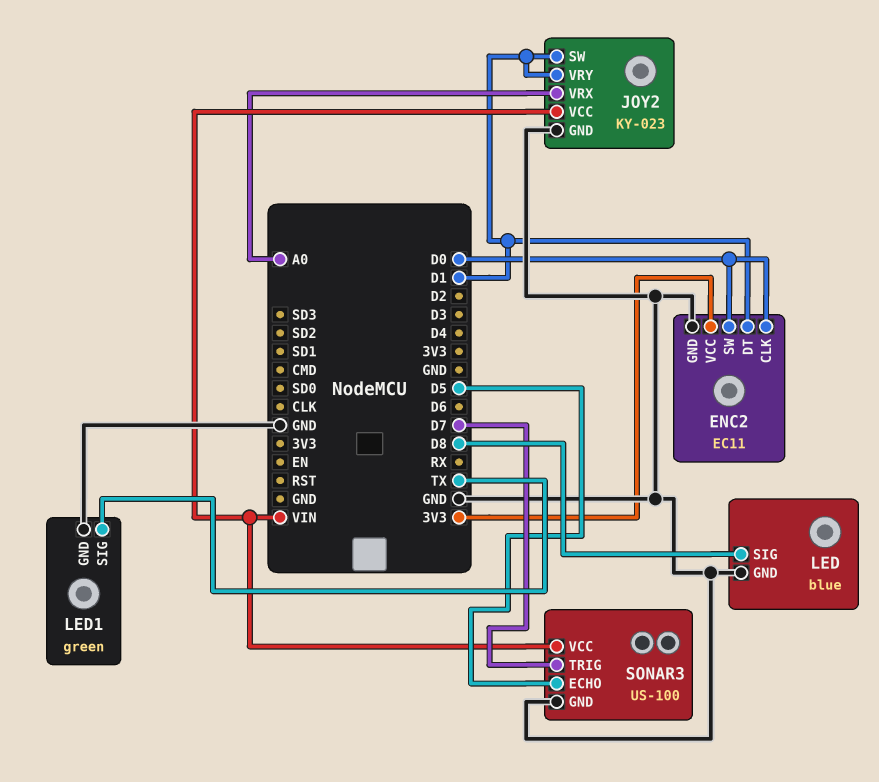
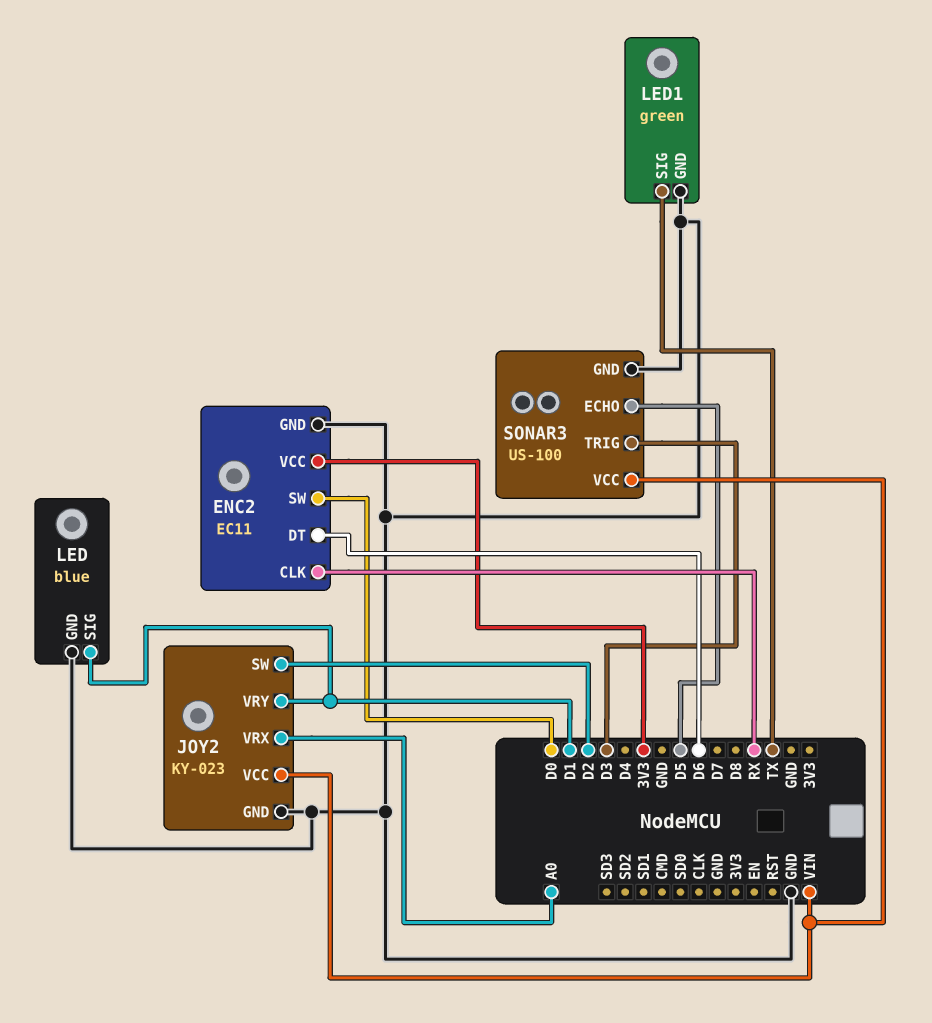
ENC2 pin CLK: D0 -> RX
ENC2 pin DT: D1 -> D6
JOY2 pin SW: D1 -> D2
LED pin SIG: D8 -> D1
SONAR3 pin TRIG: D7 -> D3

